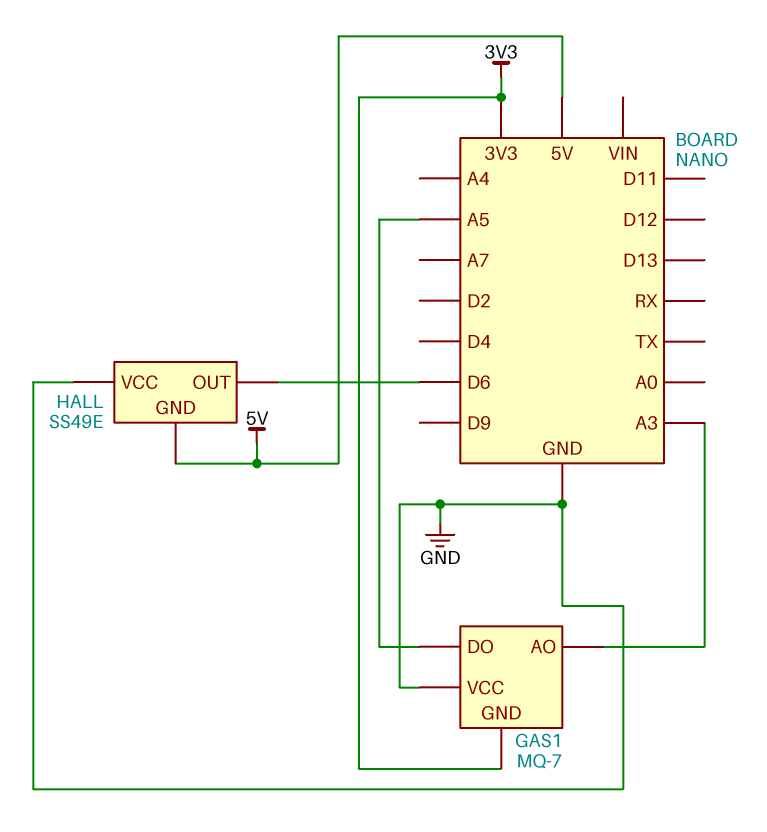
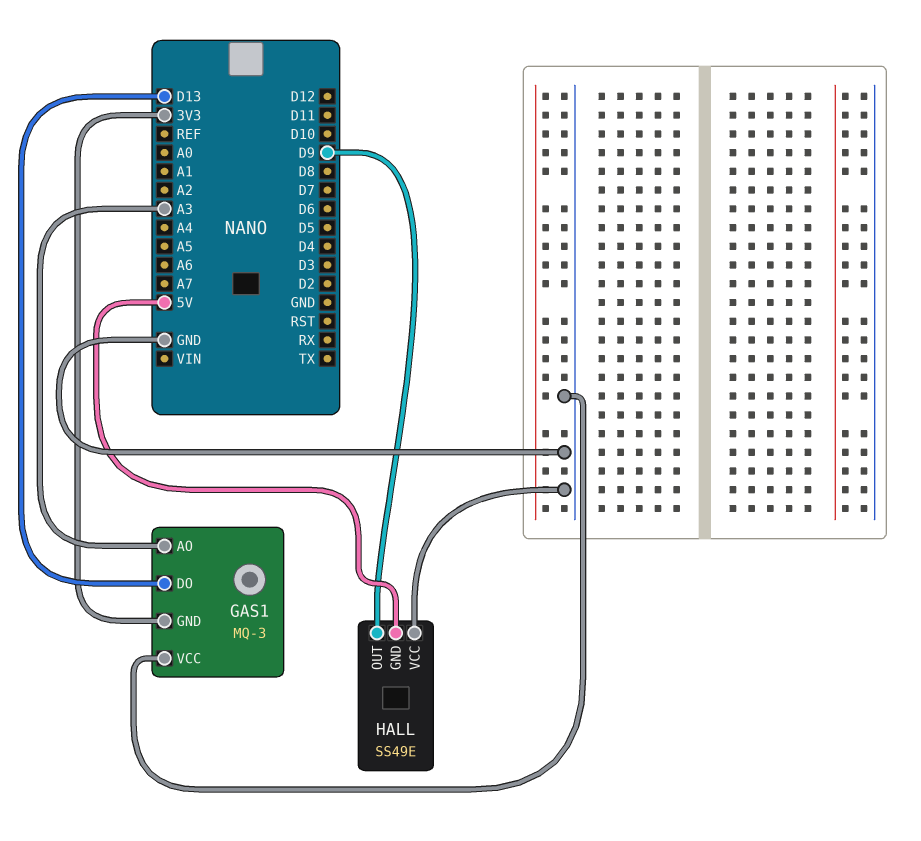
GAS1: MQ-7 -> MQ-3
GAS1 pin DO: A5 -> D13
HALL pin OUT: D6 -> D9

